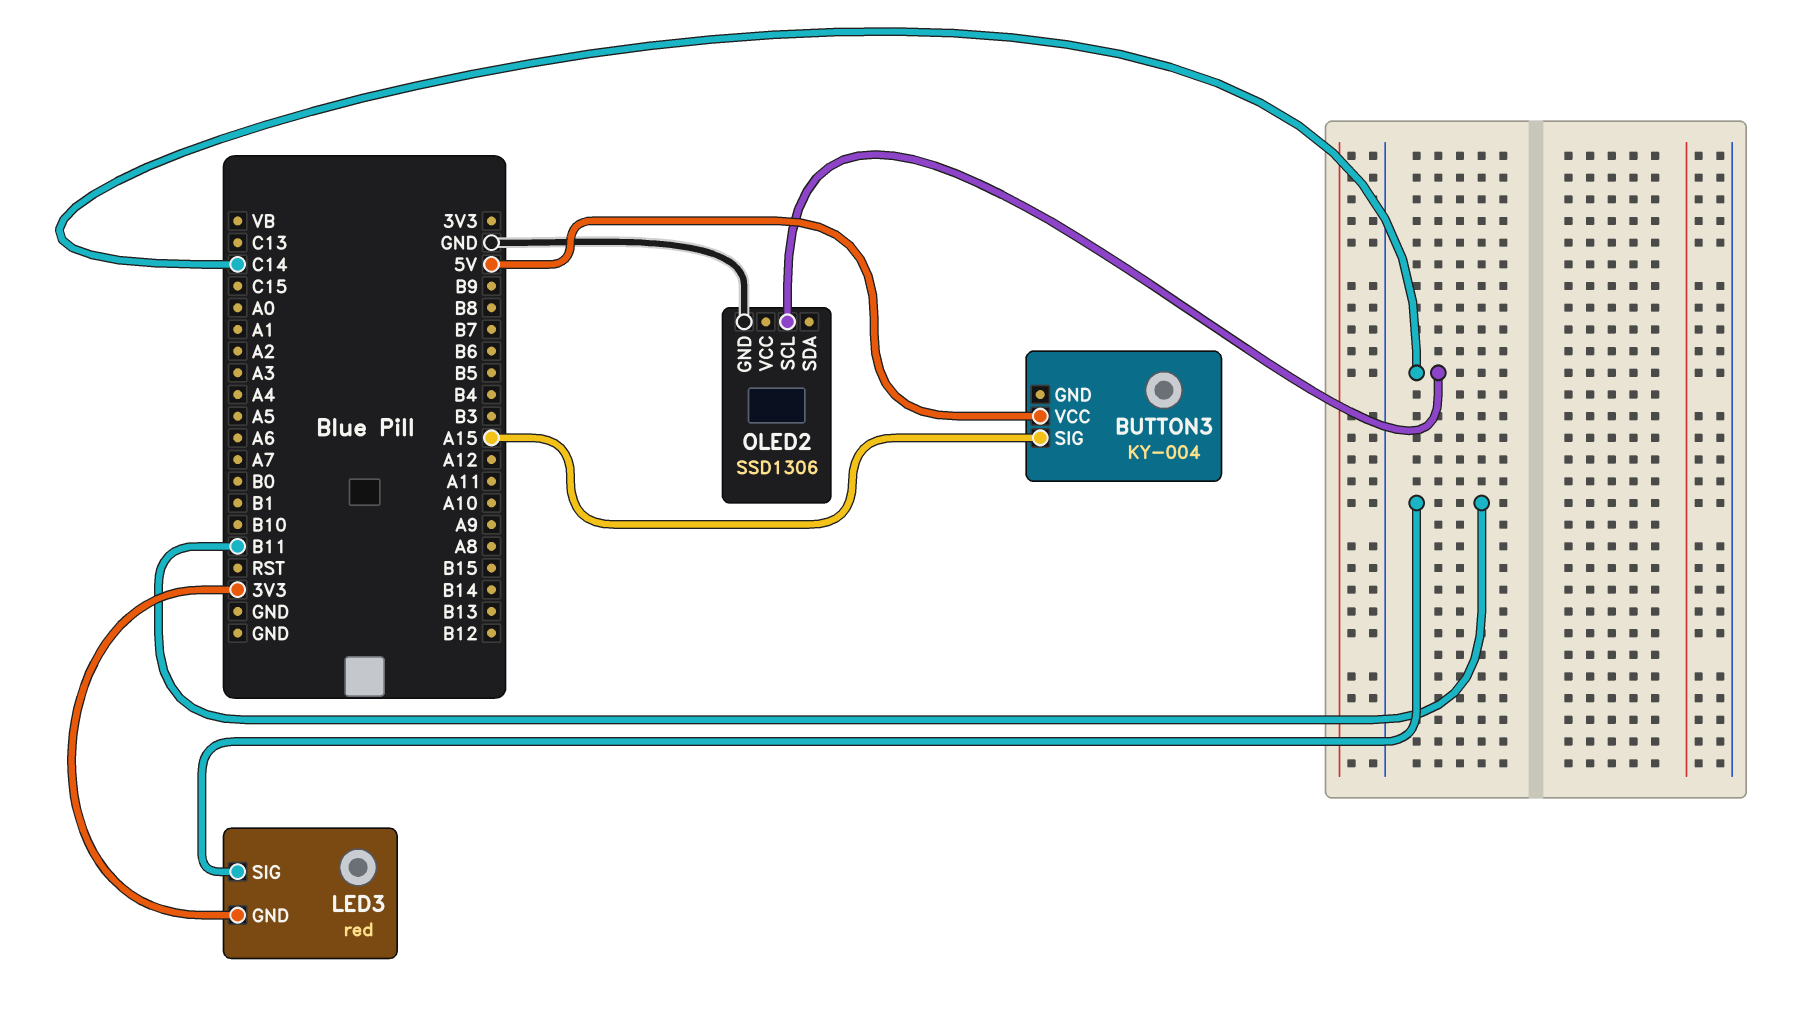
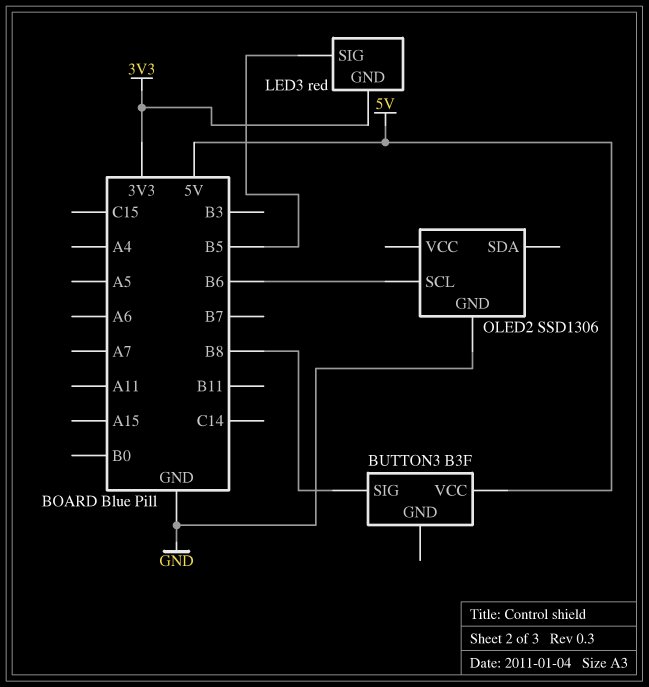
BUTTON3: KY-004 -> B3F
BUTTON3 pin SIG: A15 -> B8
LED3 pin SIG: B11 -> B5
OLED2 pin SCL: C14 -> B6

